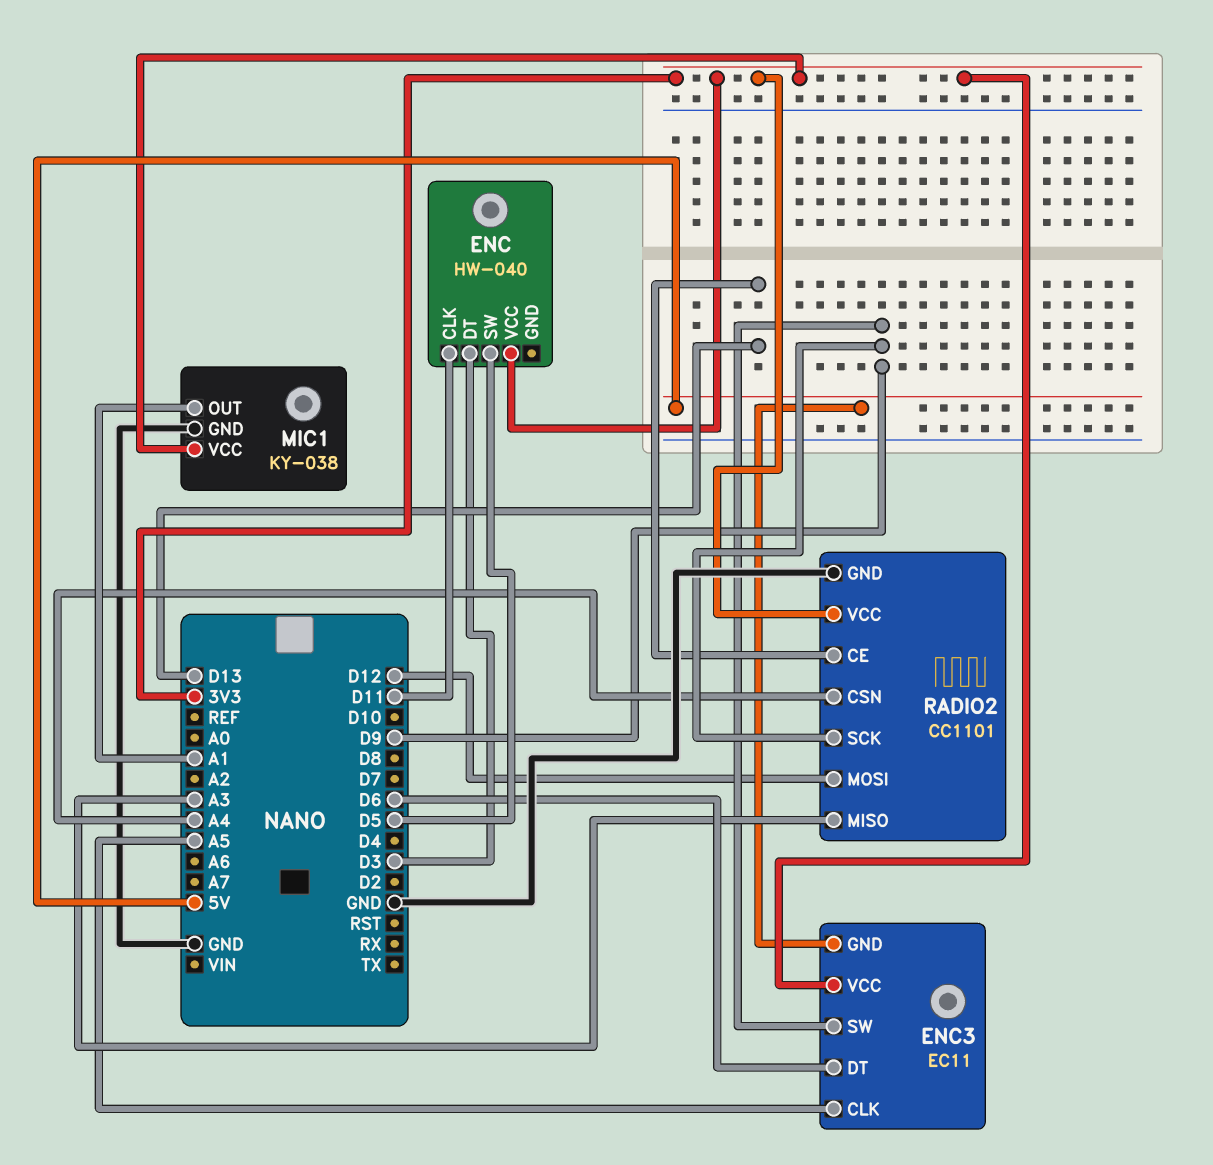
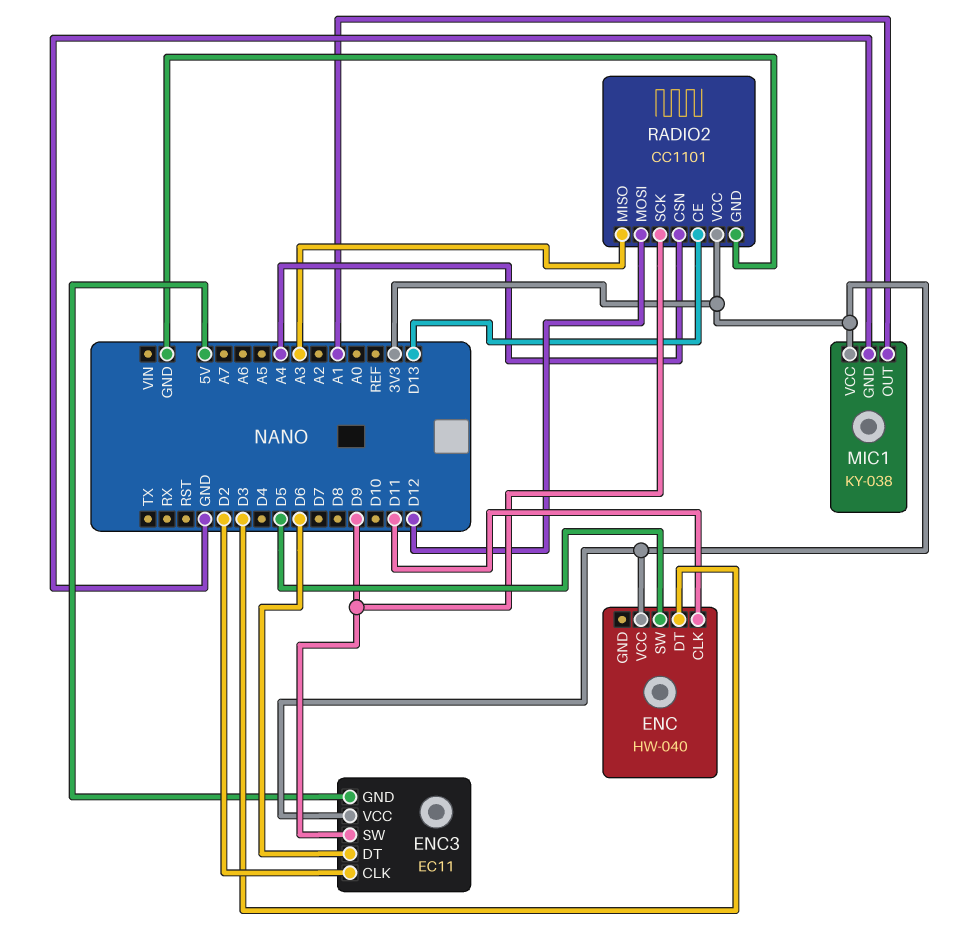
ENC3 pin CLK: A5 -> D2

